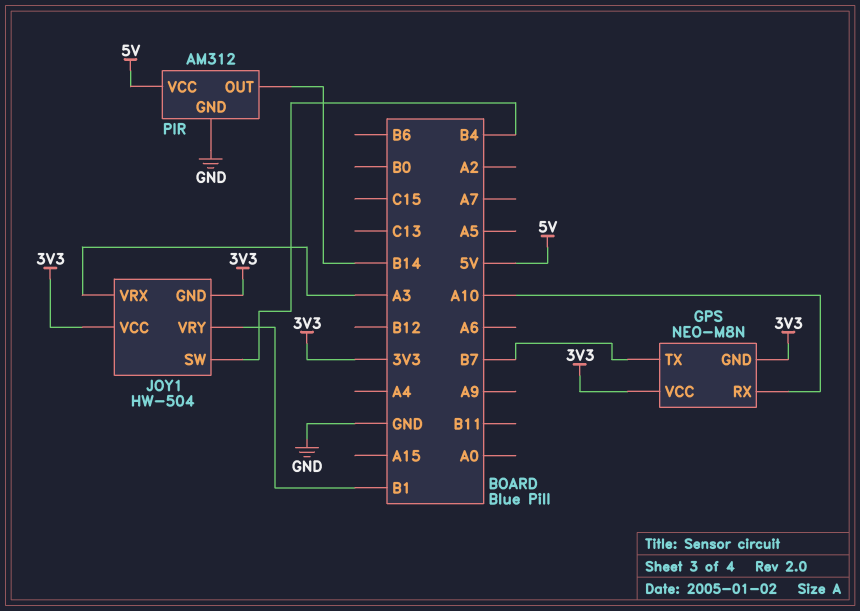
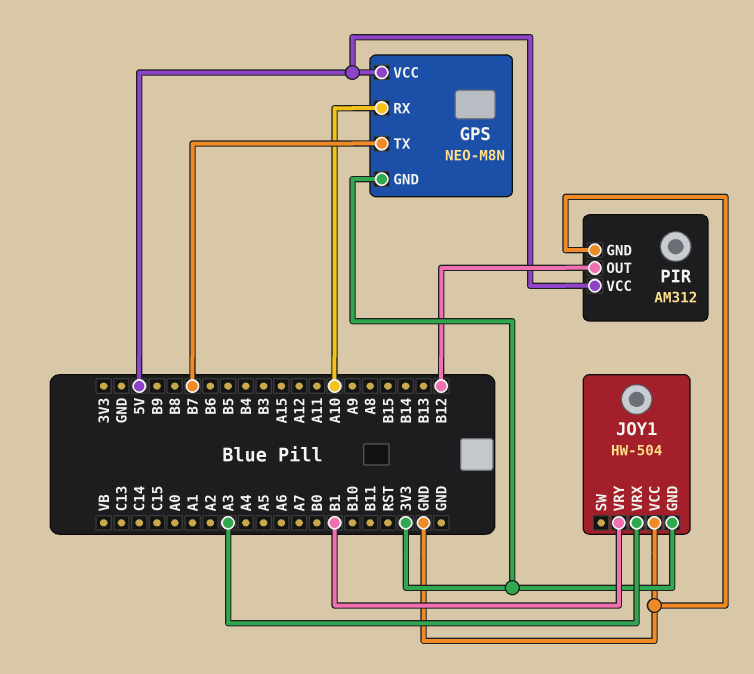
GPS pin VCC: 3V3 -> 5V
JOY1 pin SW: B4 -> none
JOY1 pin VCC: 3V3 -> GND
PIR pin OUT: B14 -> B12

